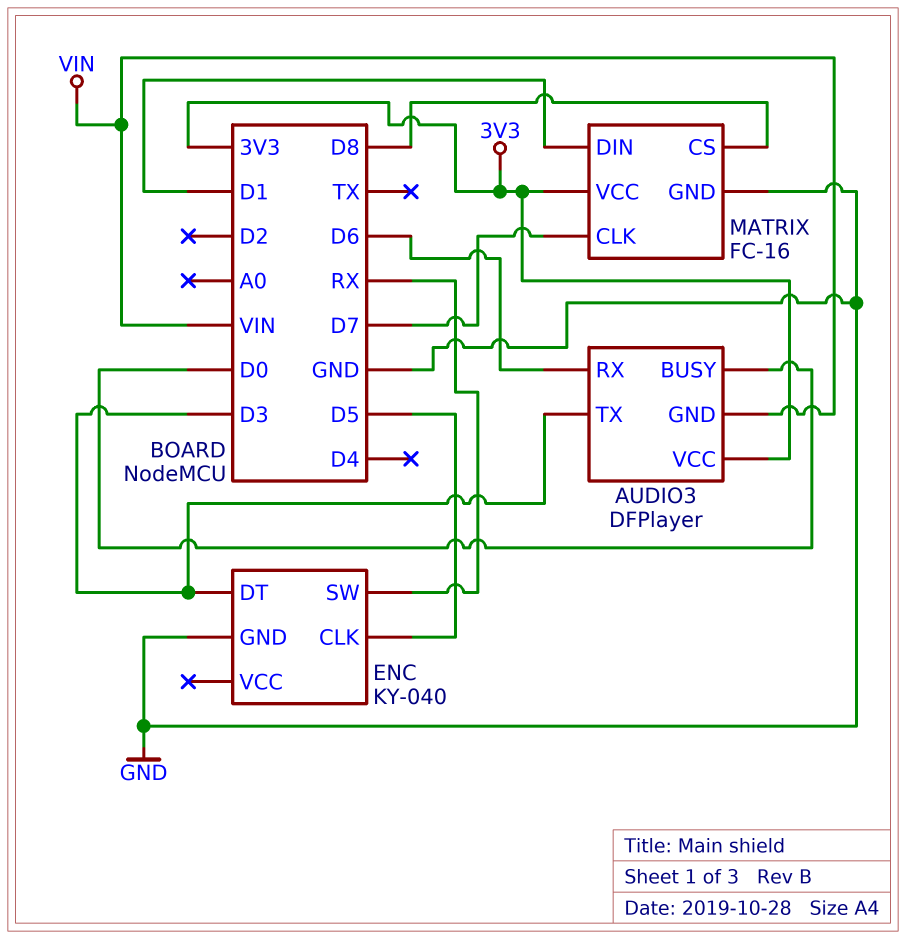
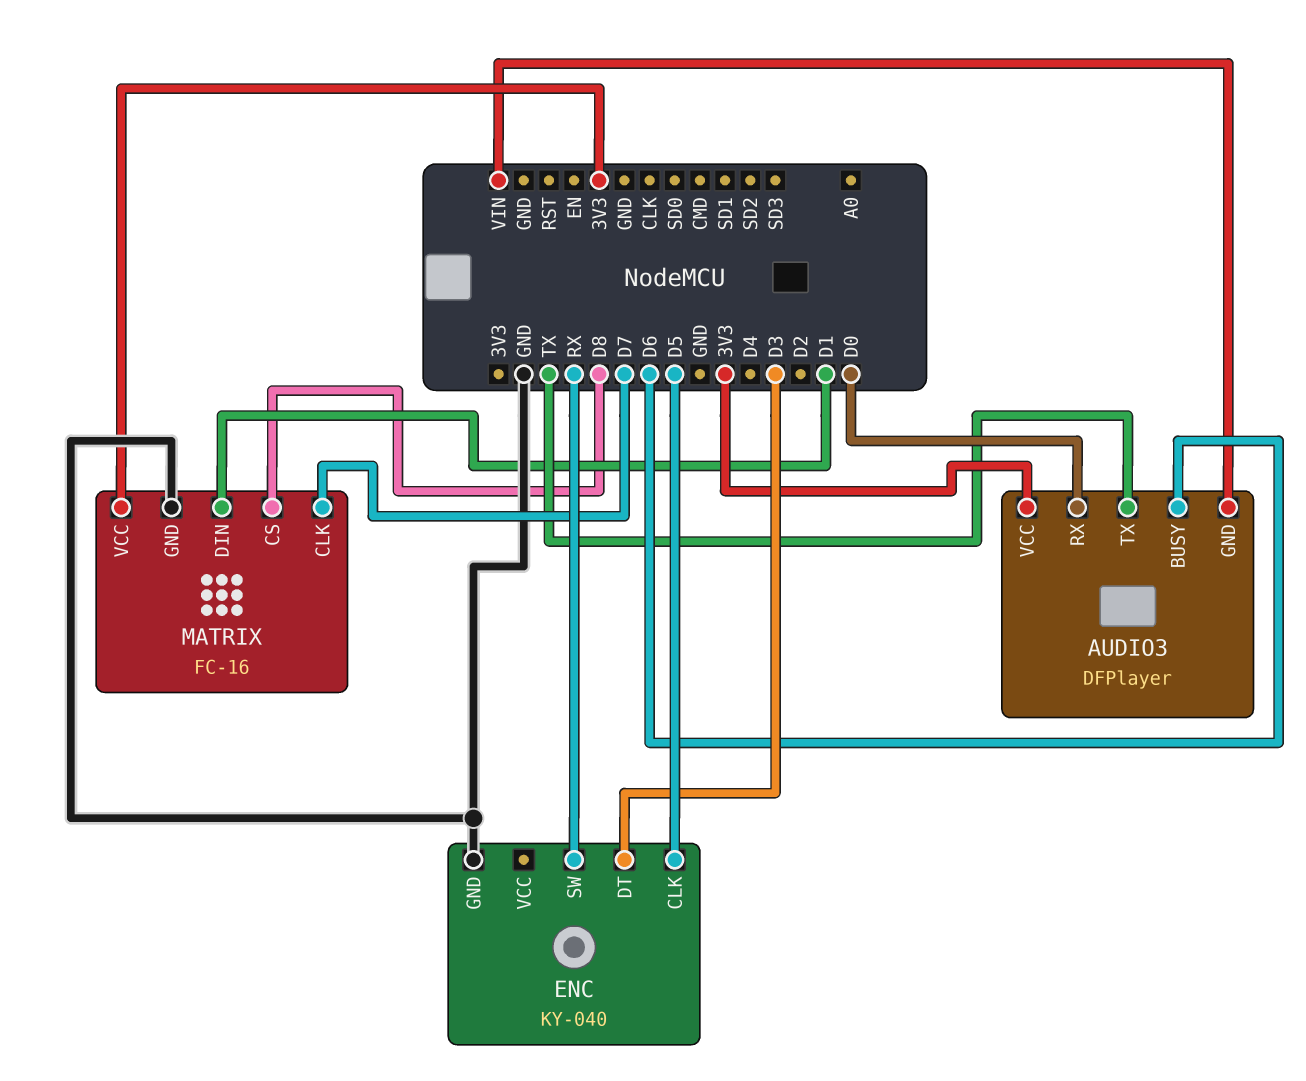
AUDIO3 pin BUSY: D0 -> D6
AUDIO3 pin RX: D6 -> D0
AUDIO3 pin TX: D3 -> TX

